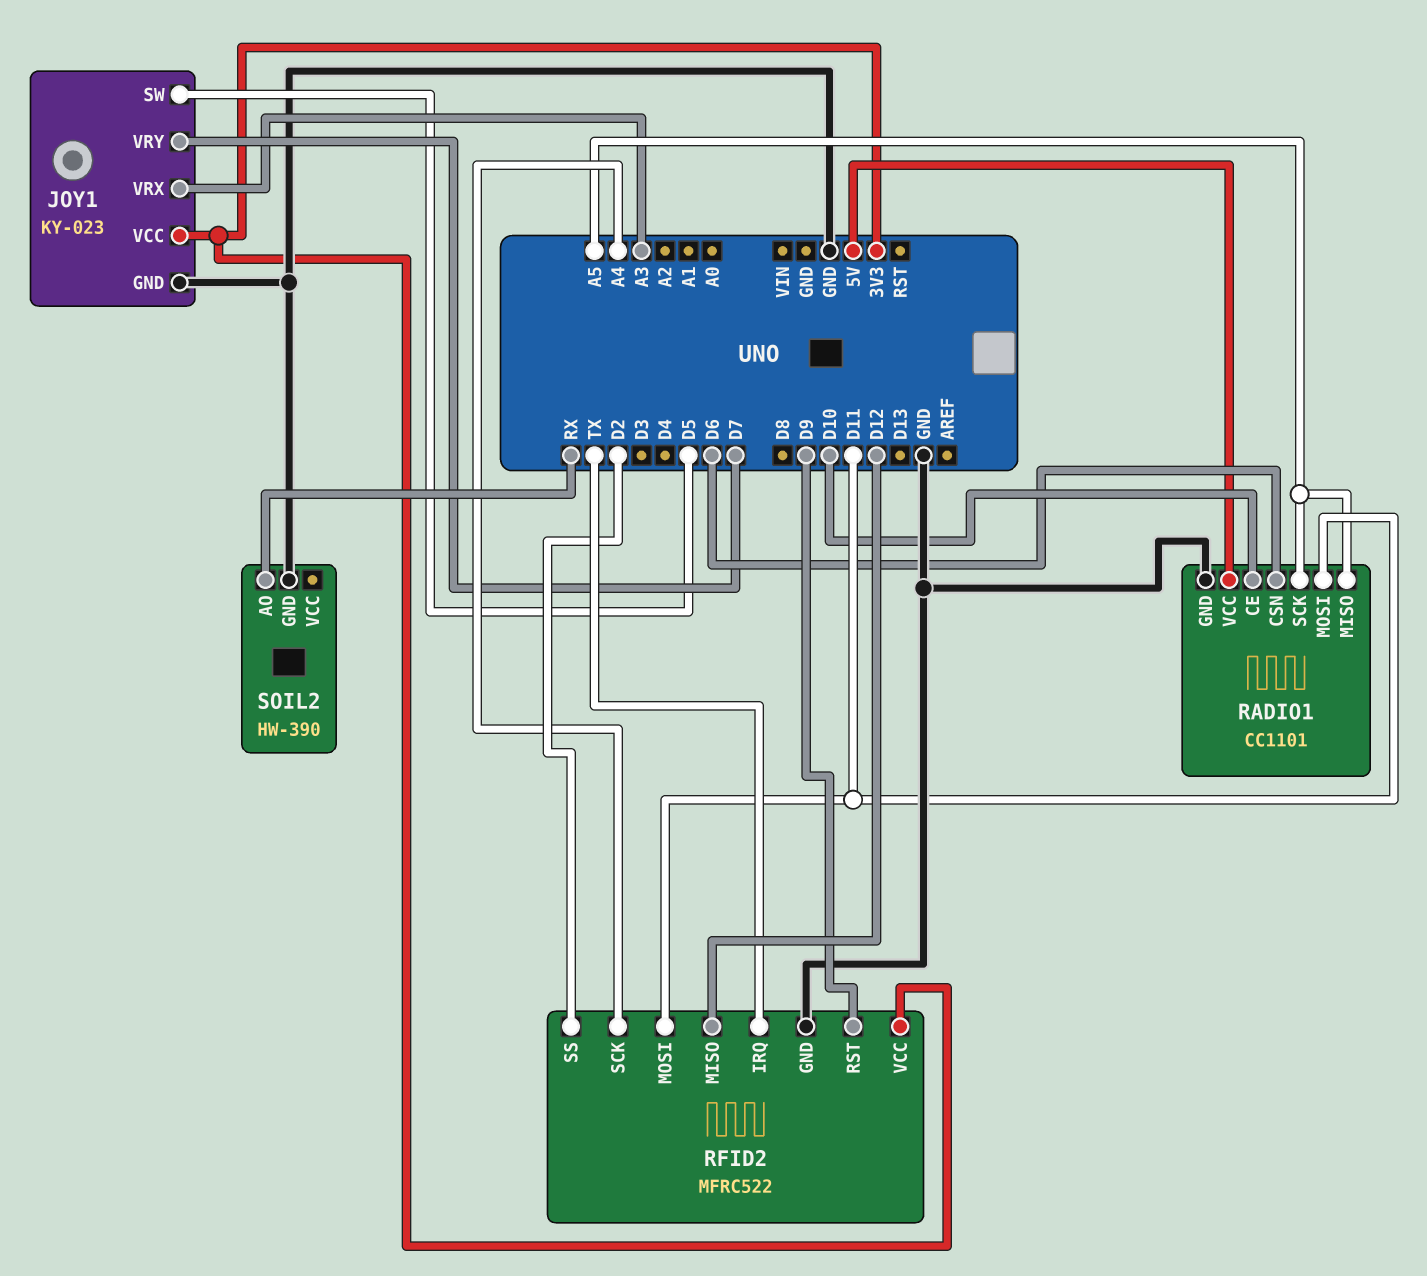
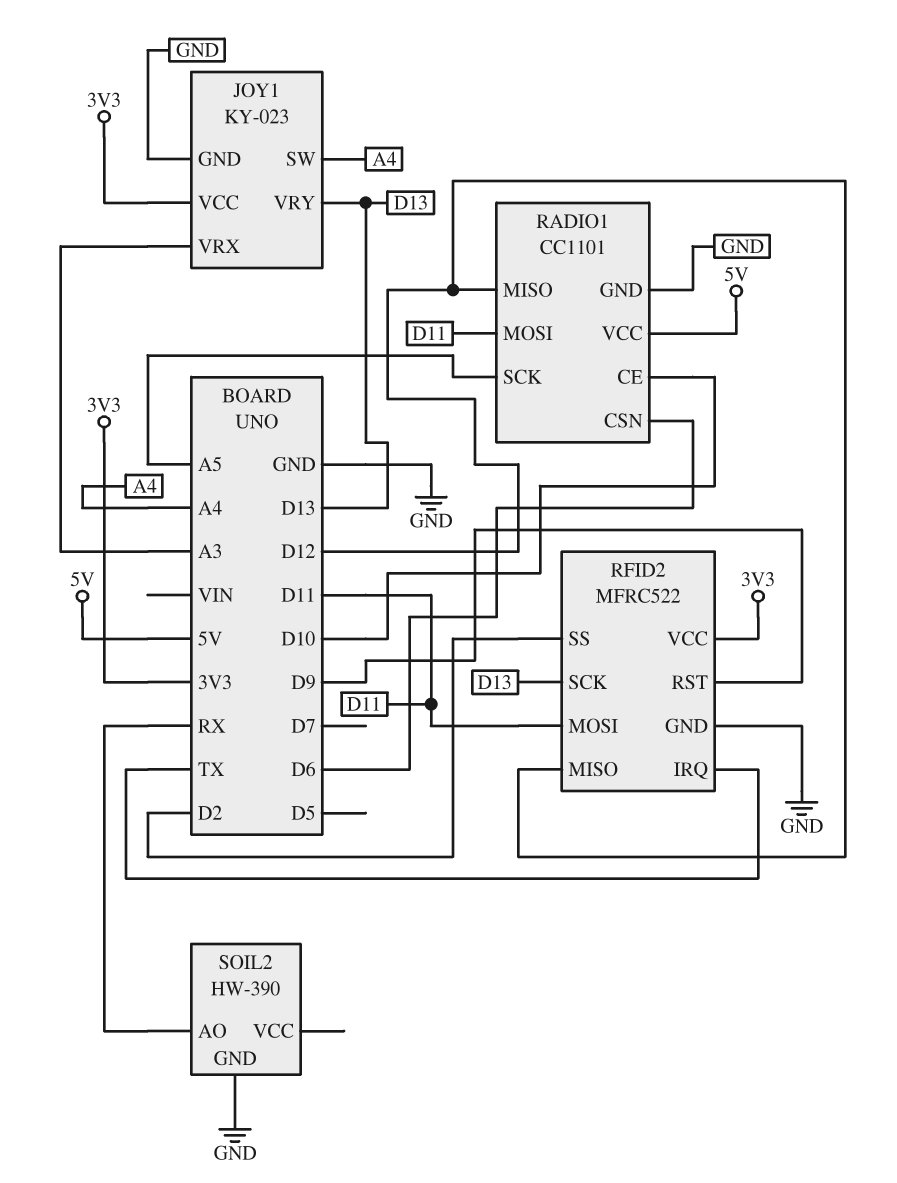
JOY1 pin SW: D5 -> A4
JOY1 pin VRY: D7 -> D13
RADIO1 pin MISO: A5 -> D12
RFID2 pin SCK: A4 -> D13

